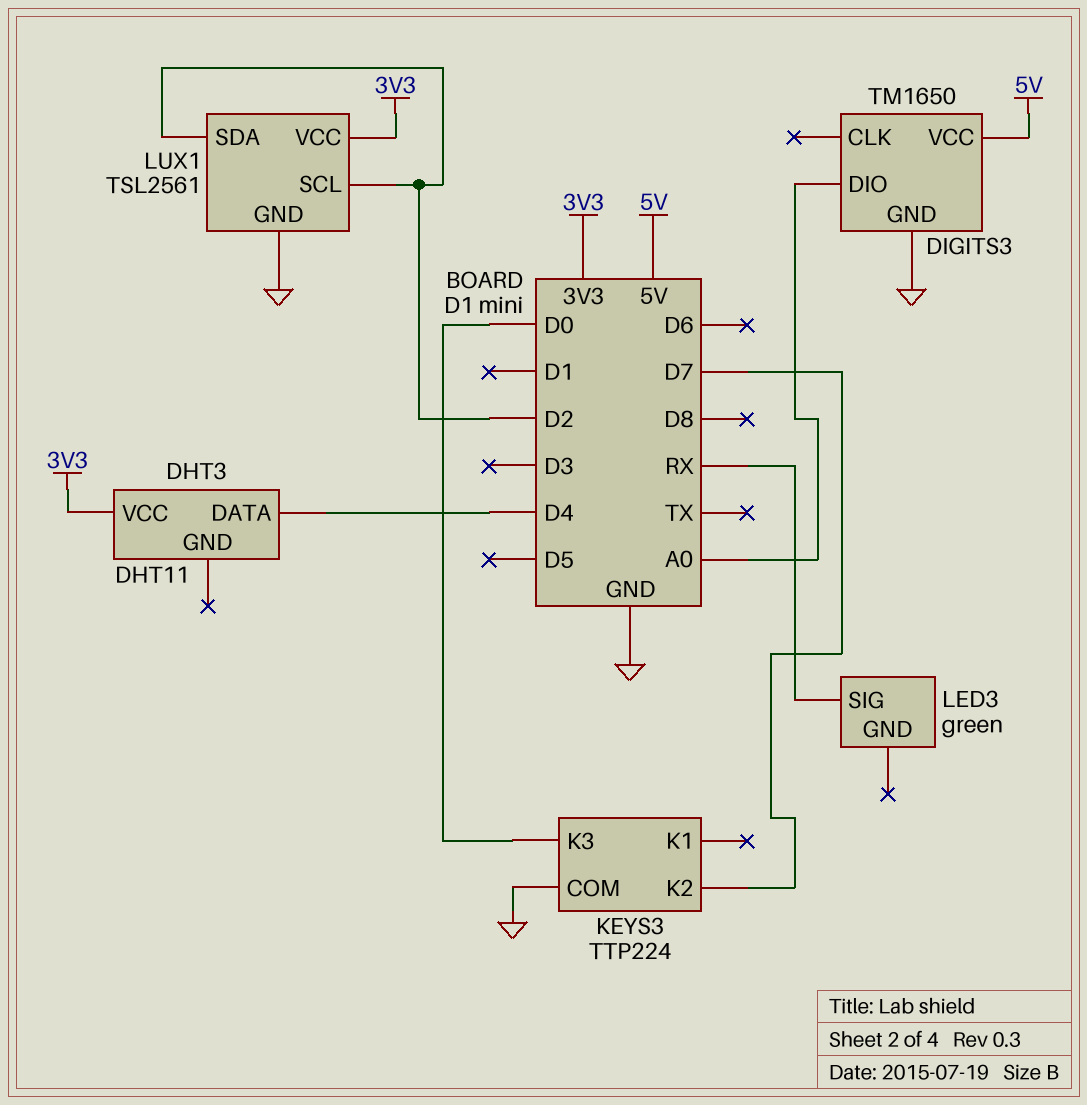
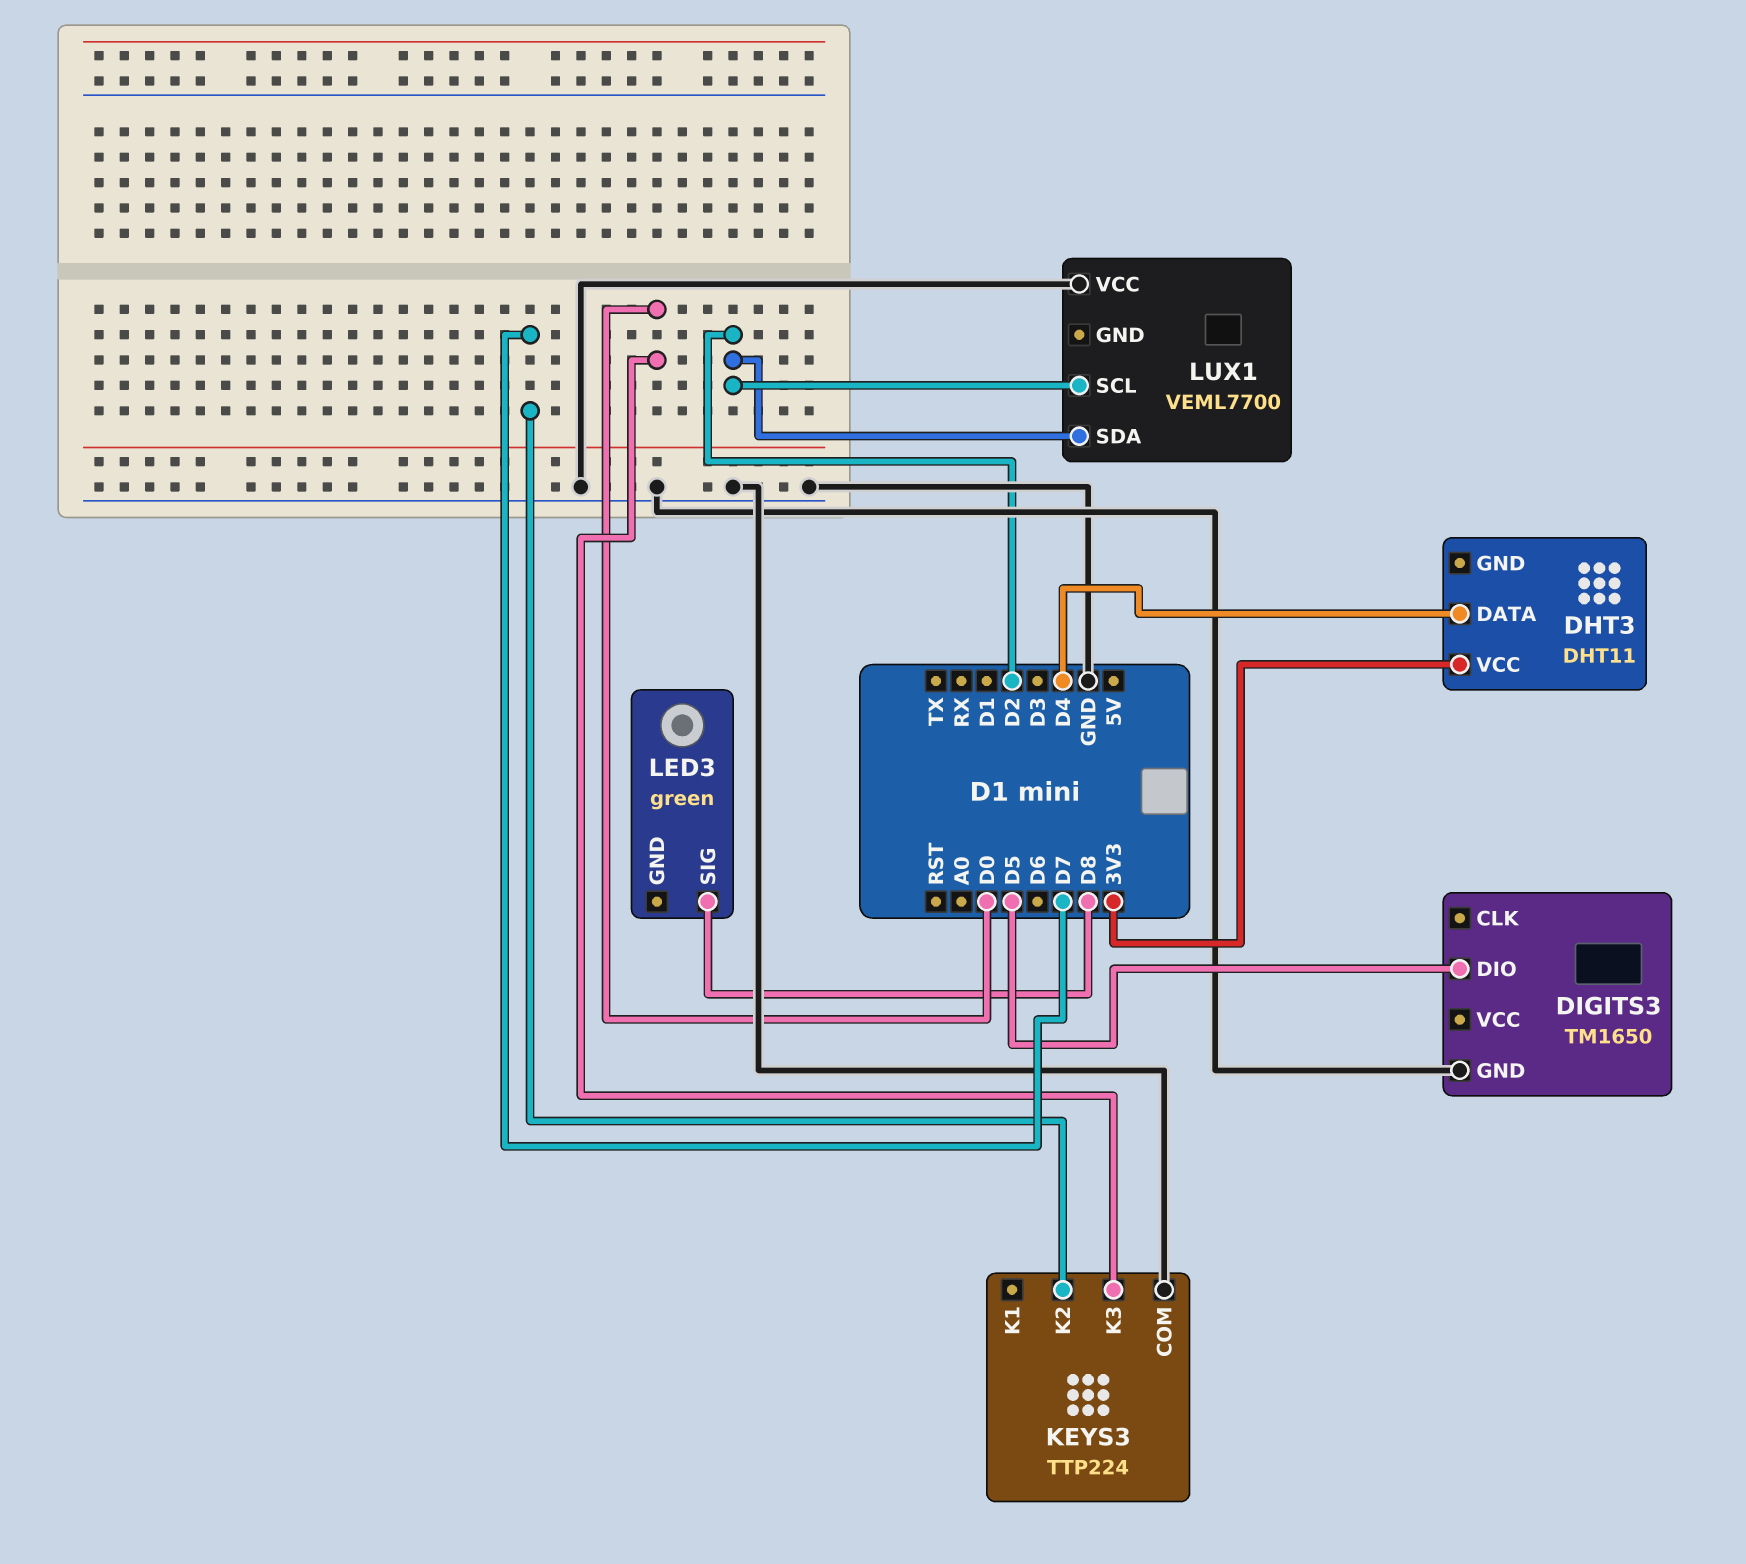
DIGITS3 pin DIO: A0 -> D5
DIGITS3 pin VCC: 5V -> none
LED3 pin SIG: RX -> D8
LUX1: TSL2561 -> VEML7700
LUX1 pin GND: GND -> none
LUX1 pin VCC: 3V3 -> GND

